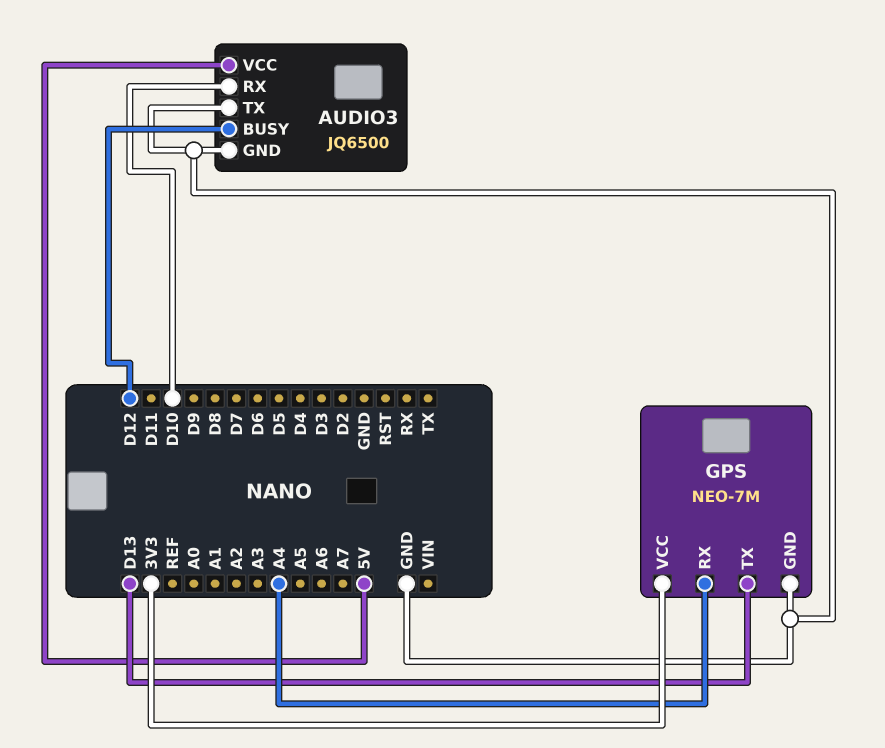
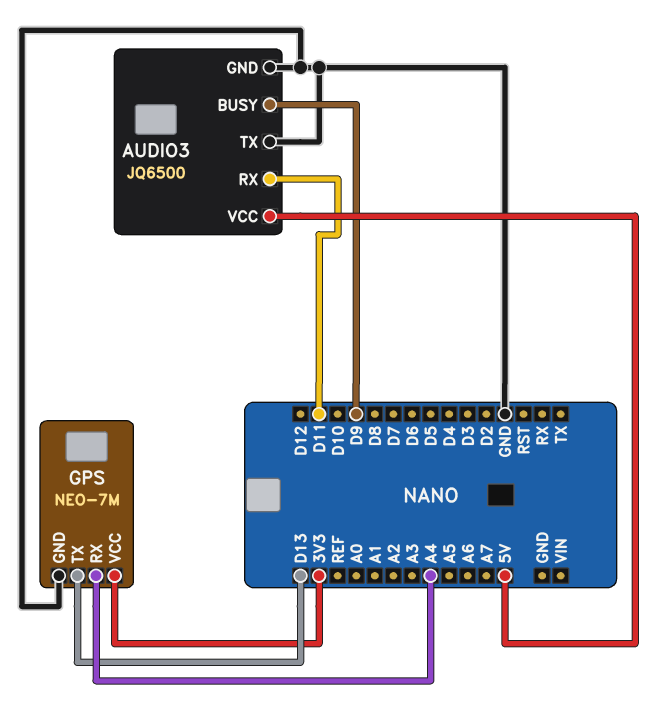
AUDIO3 pin BUSY: D12 -> D9
AUDIO3 pin RX: D10 -> D11

